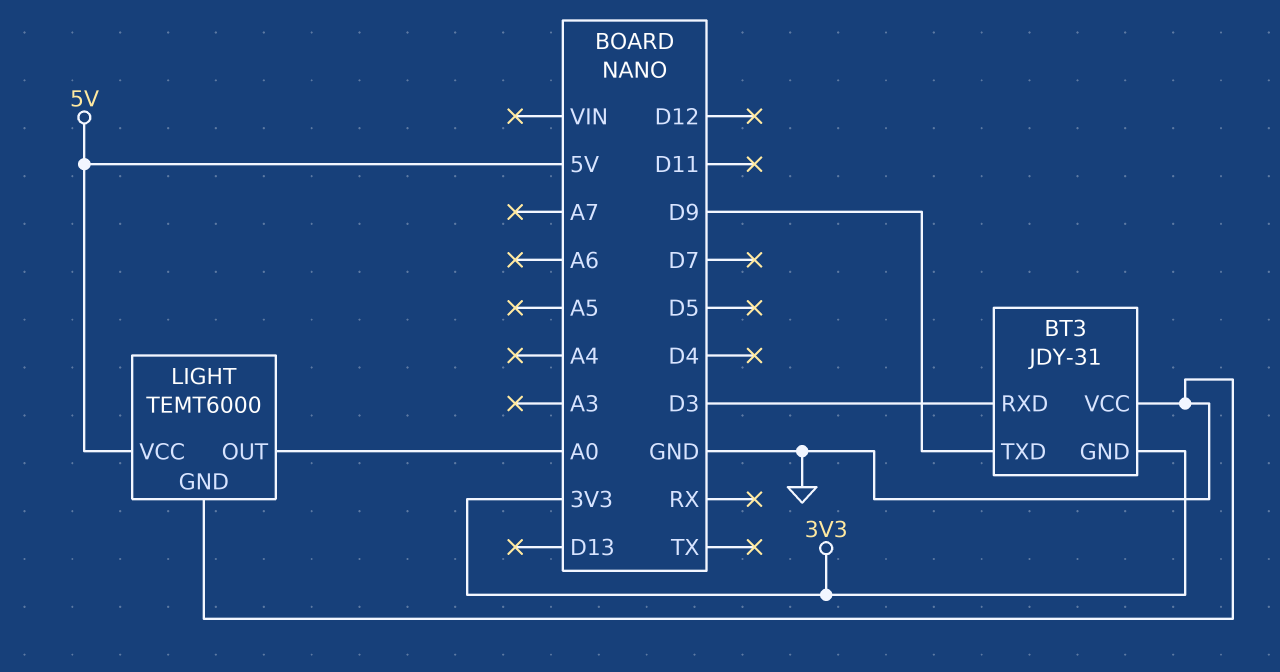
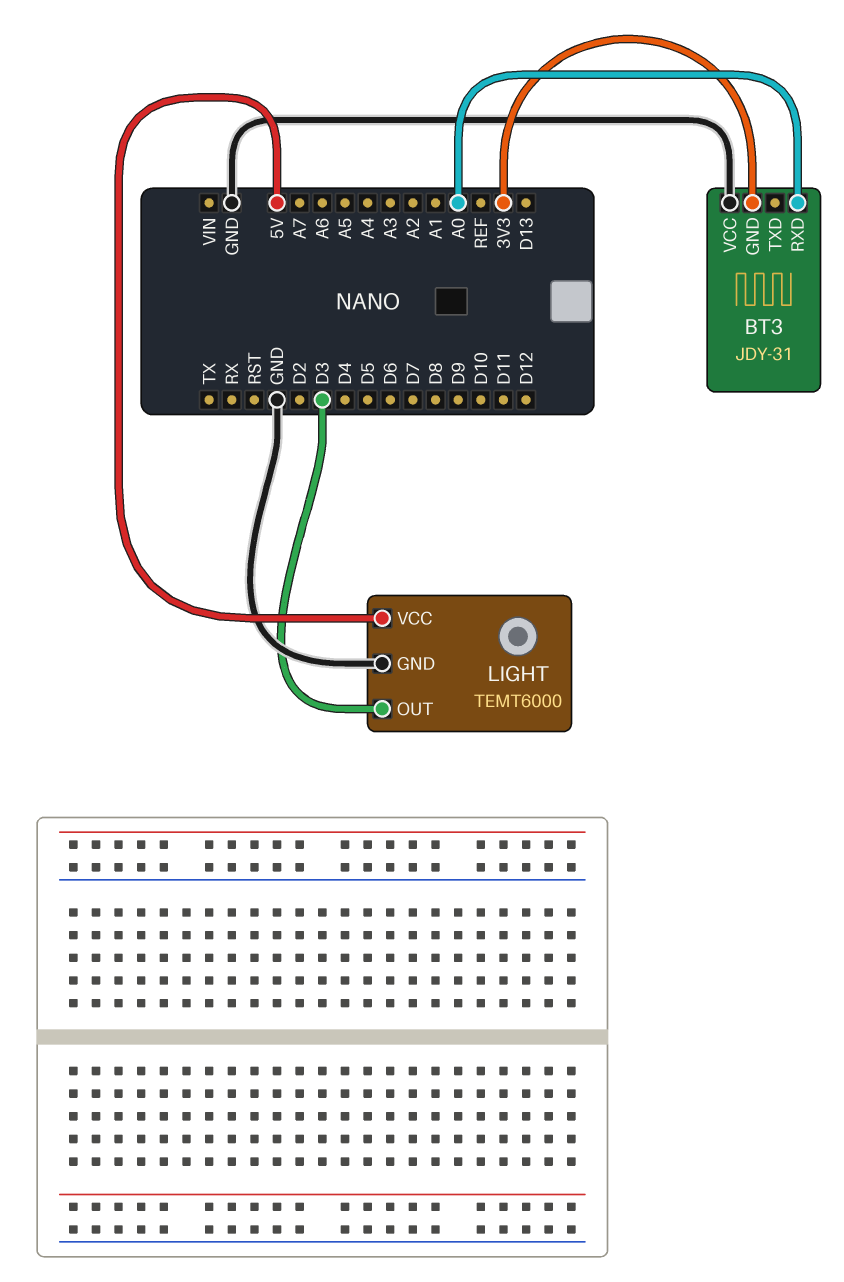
BT3 pin RXD: D3 -> A0
BT3 pin TXD: D9 -> none
LIGHT pin OUT: A0 -> D3

